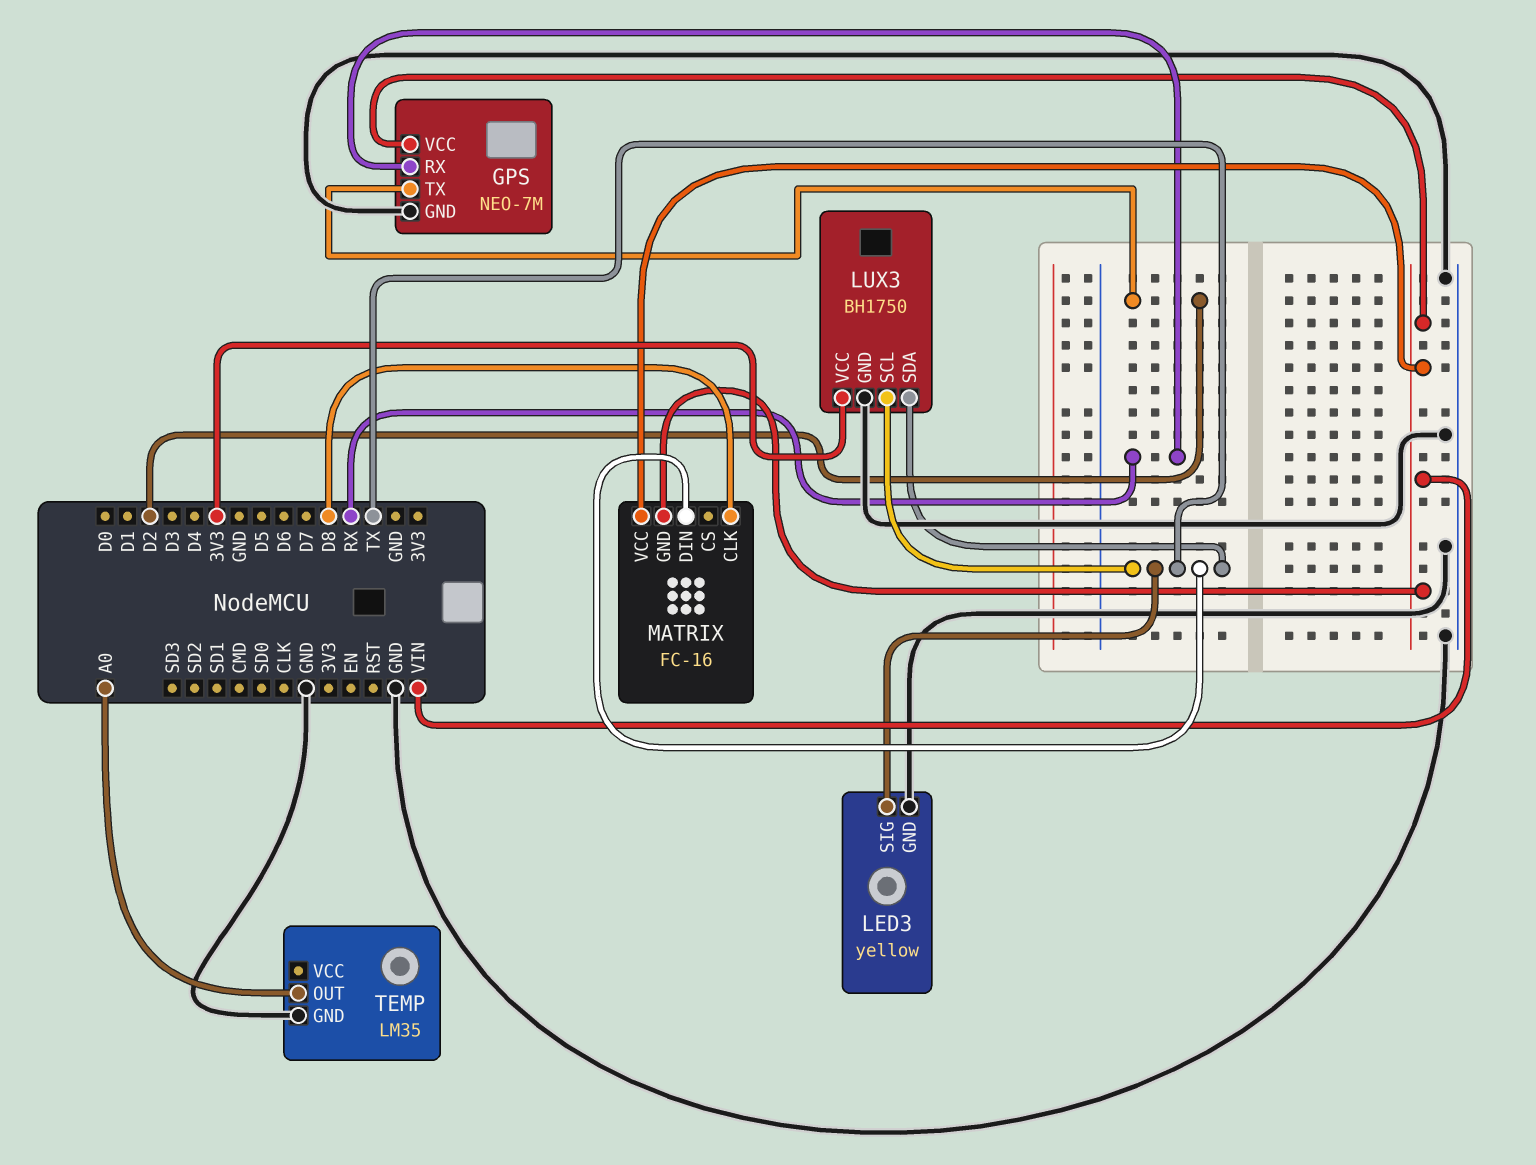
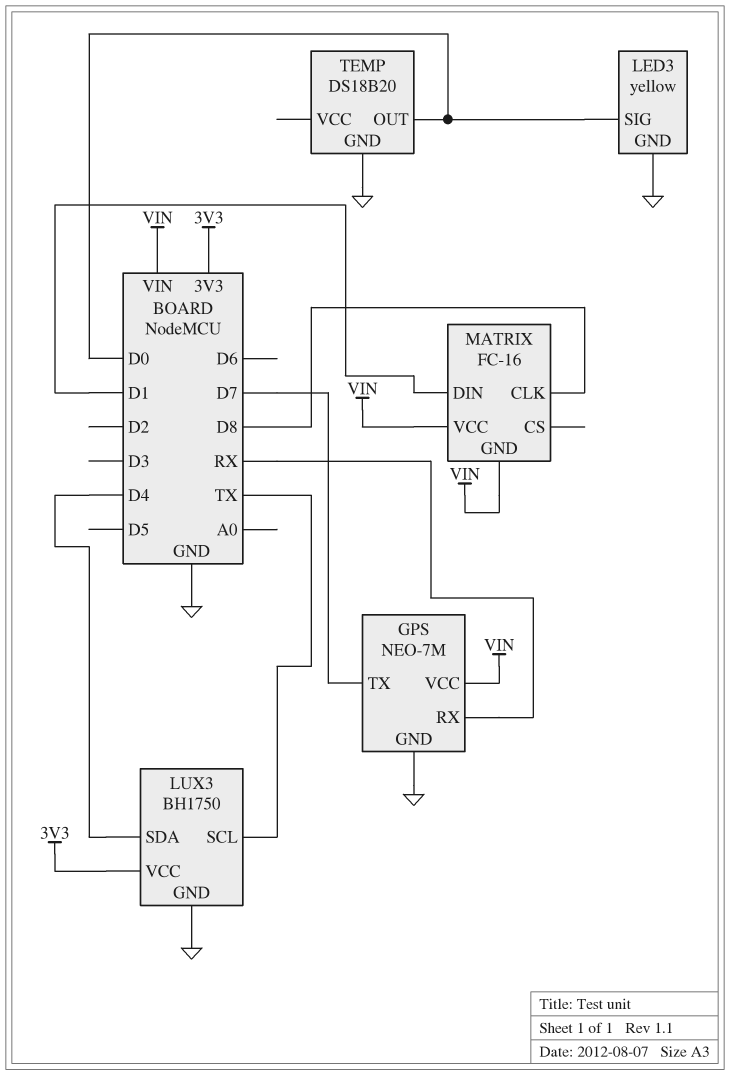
GPS pin TX: D2 -> D7
LED3 pin SIG: TX -> D0
LUX3 pin SDA: TX -> D4
MATRIX pin DIN: TX -> D1
TEMP: LM35 -> DS18B20
TEMP pin OUT: A0 -> D0

